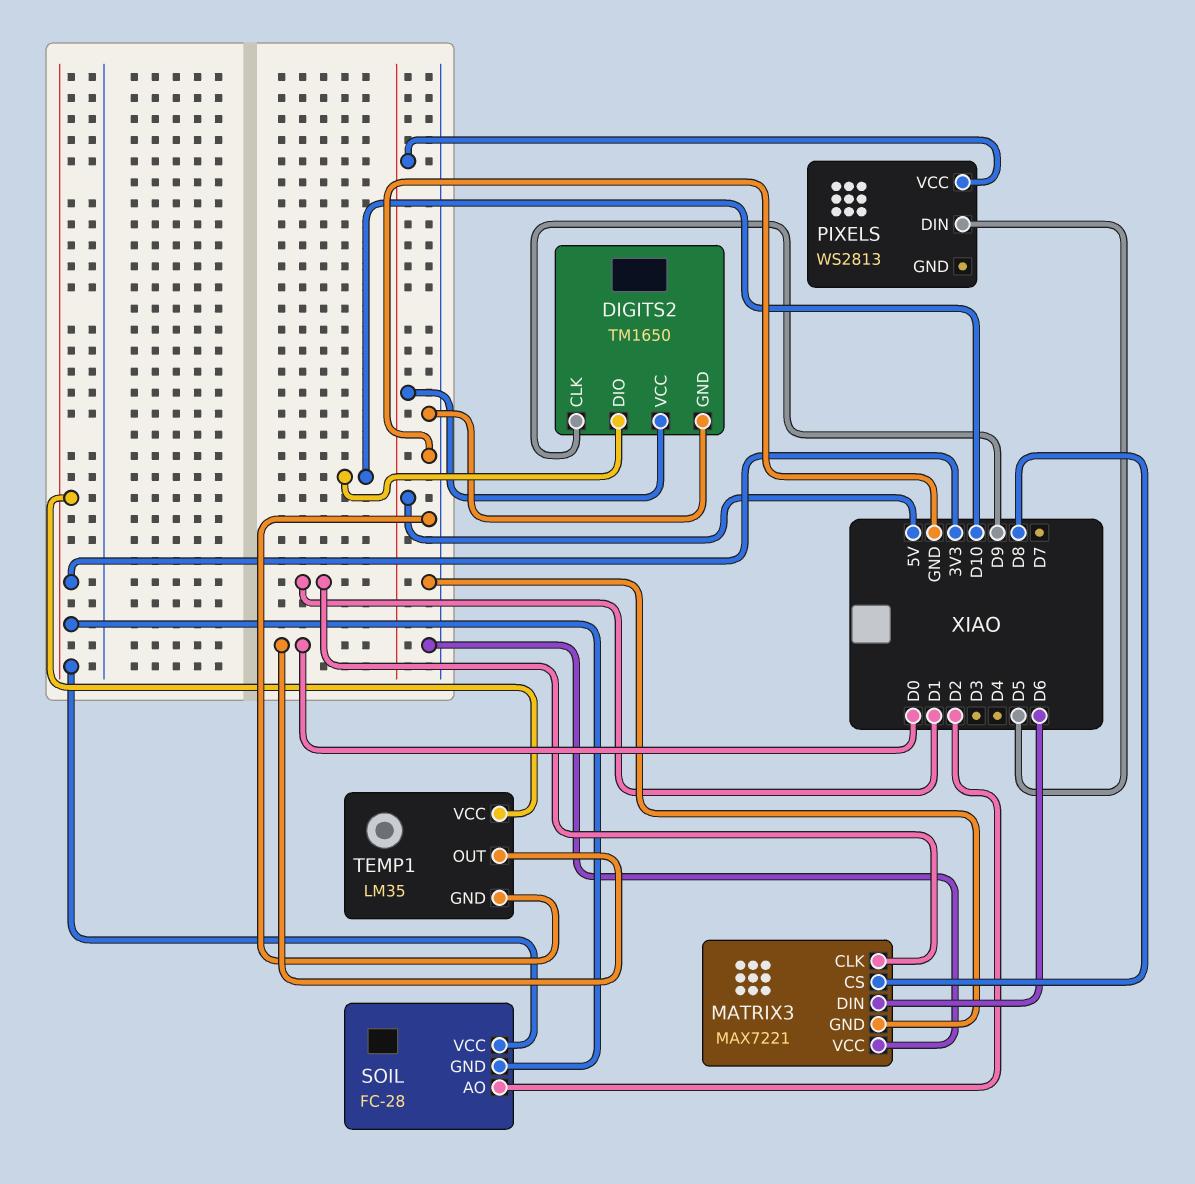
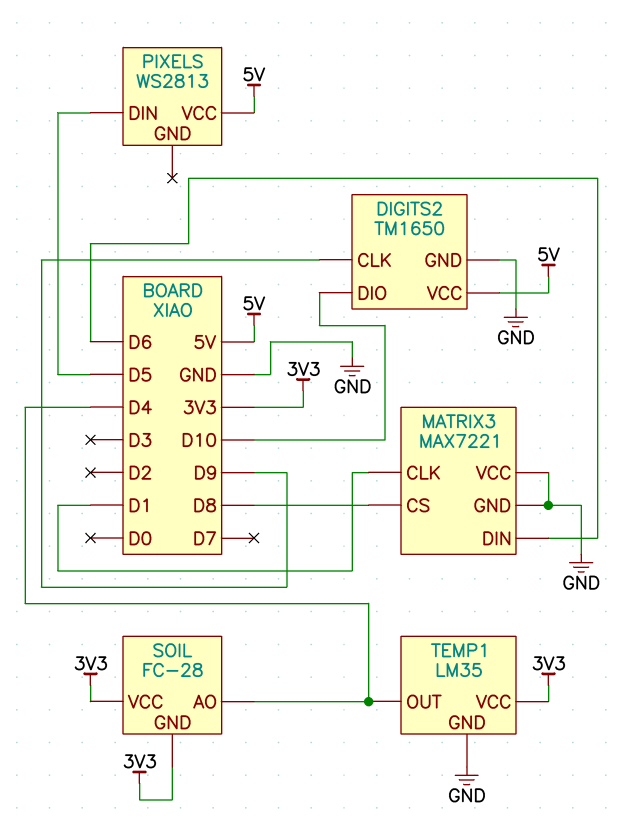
SOIL pin AO: D2 -> D4
TEMP1 pin OUT: D0 -> D4

